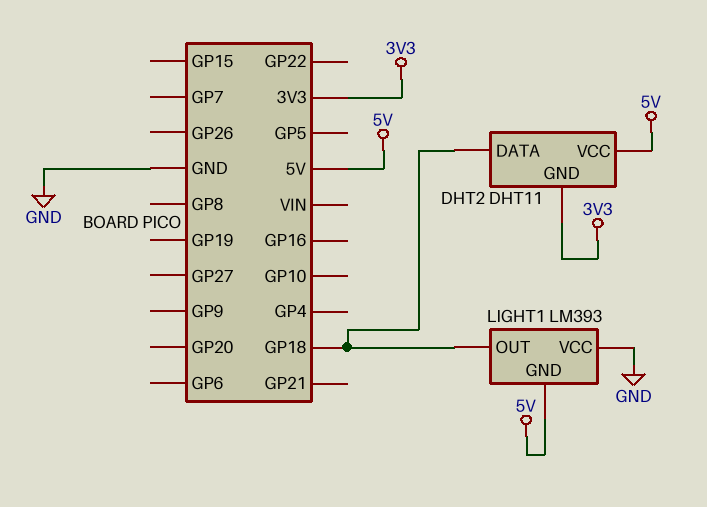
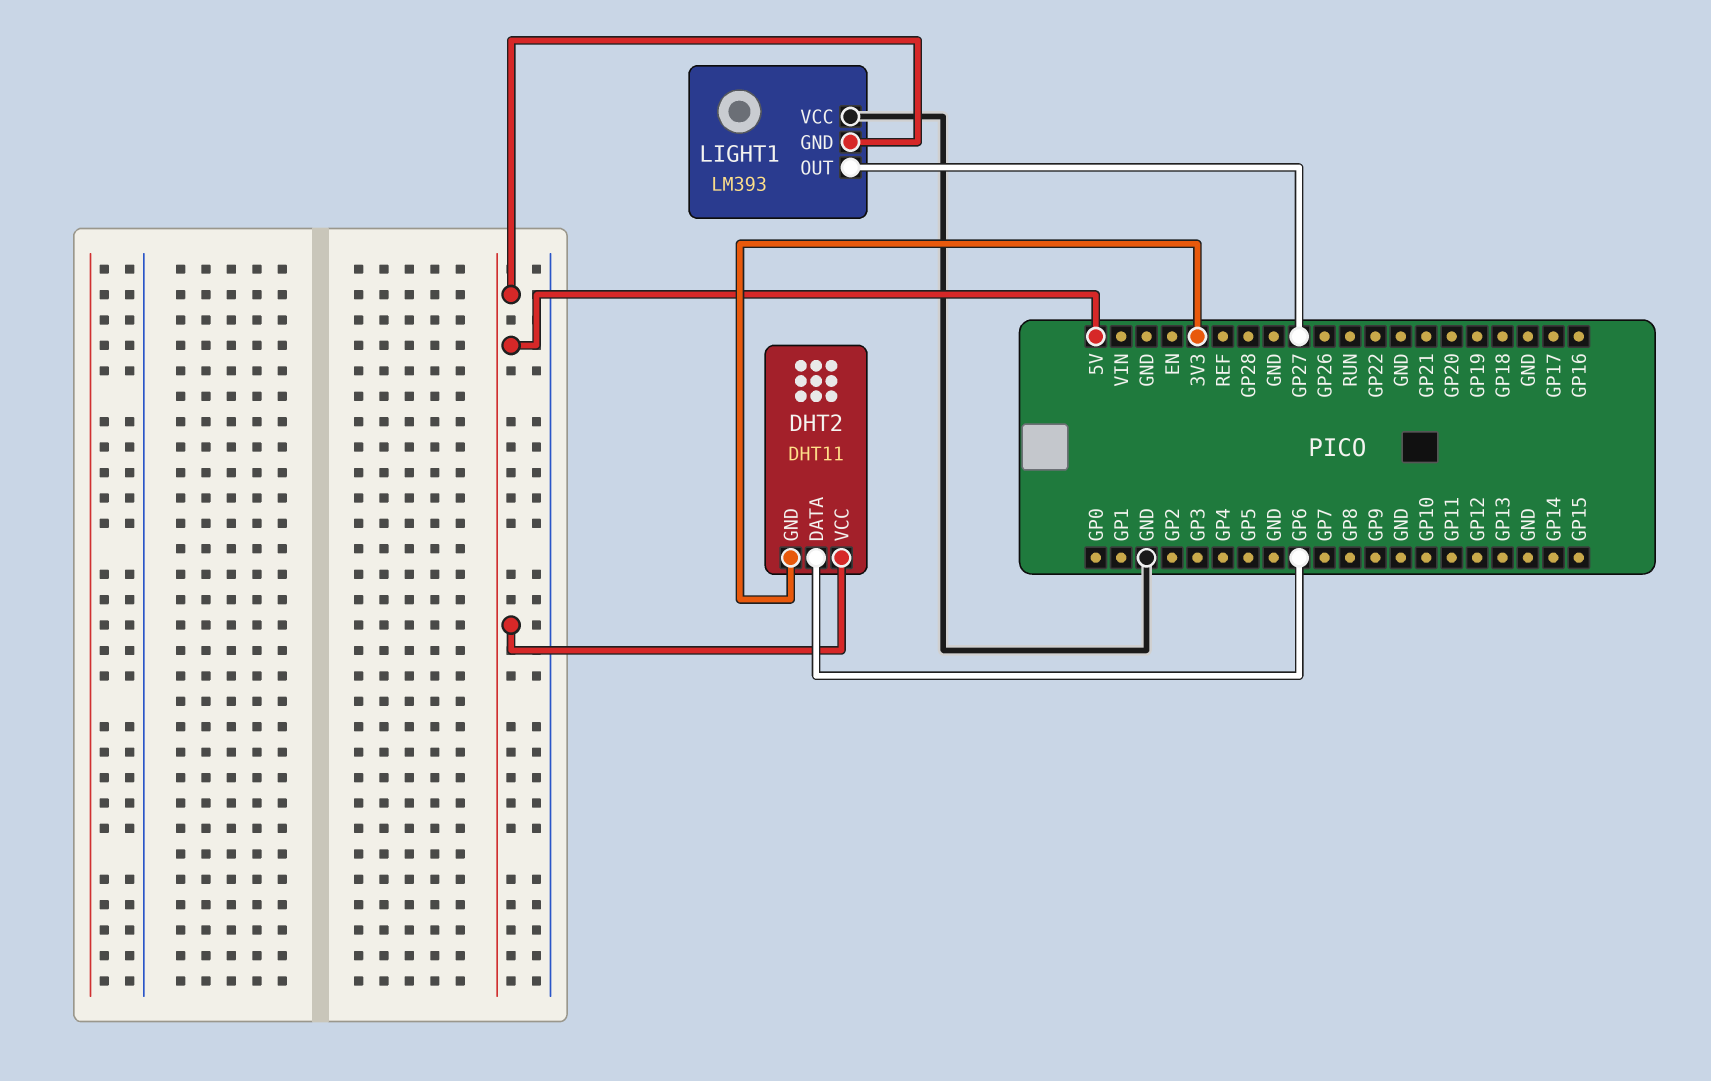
DHT2 pin DATA: GP18 -> GP6
LIGHT1 pin OUT: GP18 -> GP27

